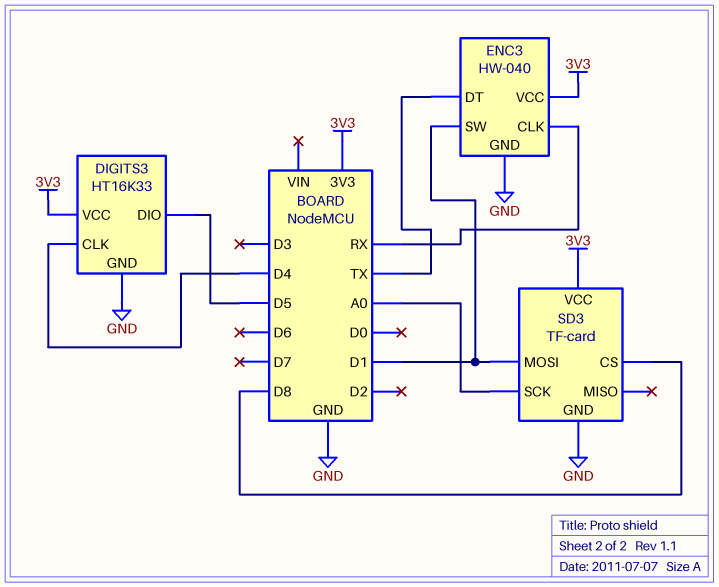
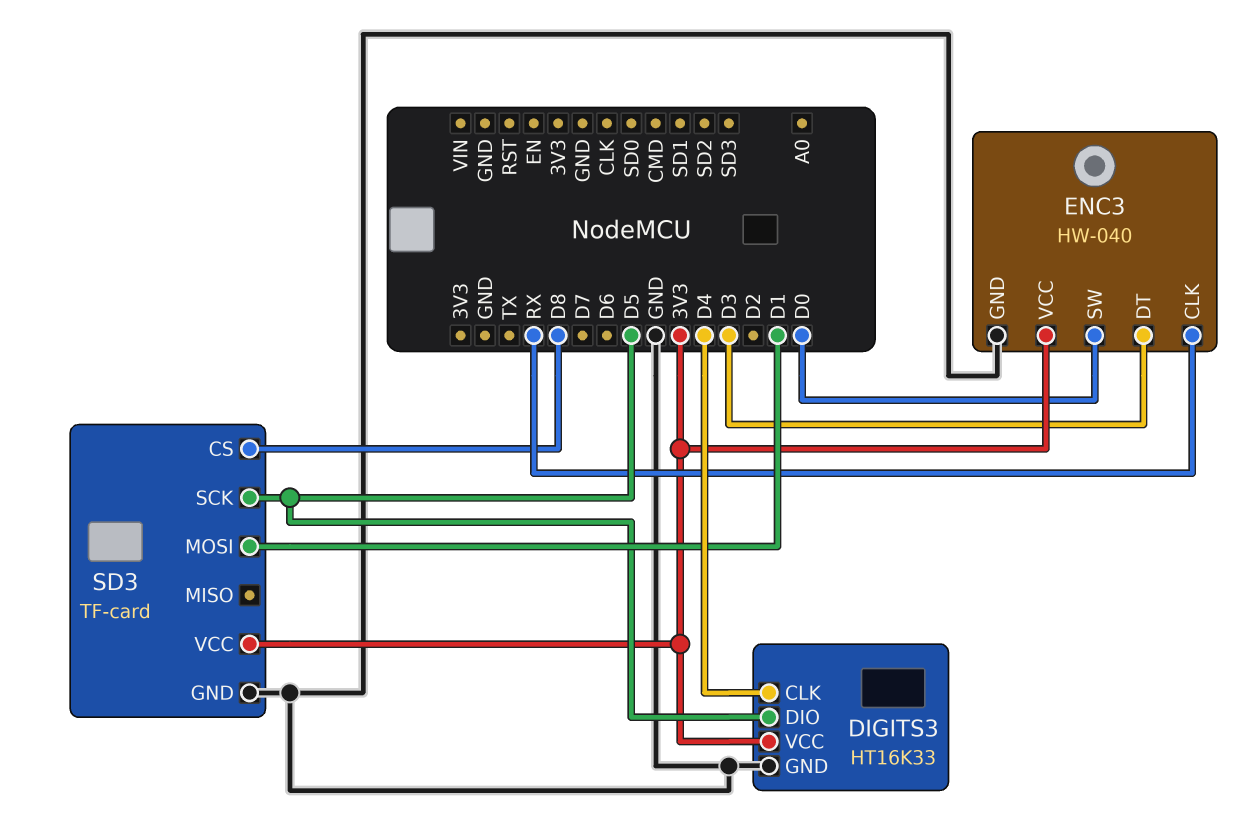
ENC3 pin DT: TX -> D3
ENC3 pin SW: D1 -> D0
SD3 pin SCK: A0 -> D5

